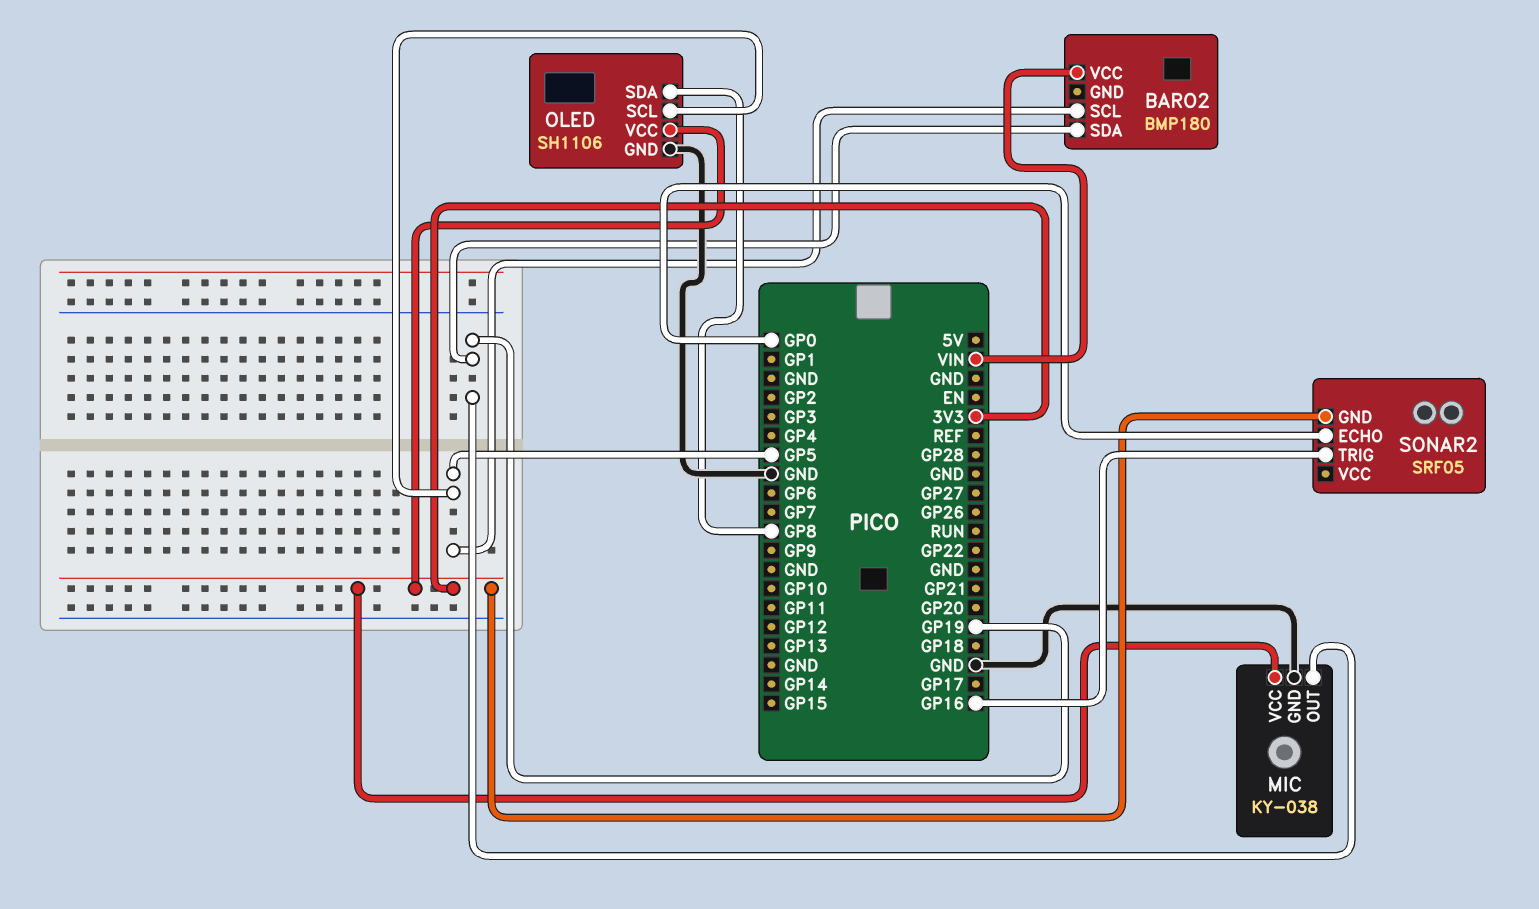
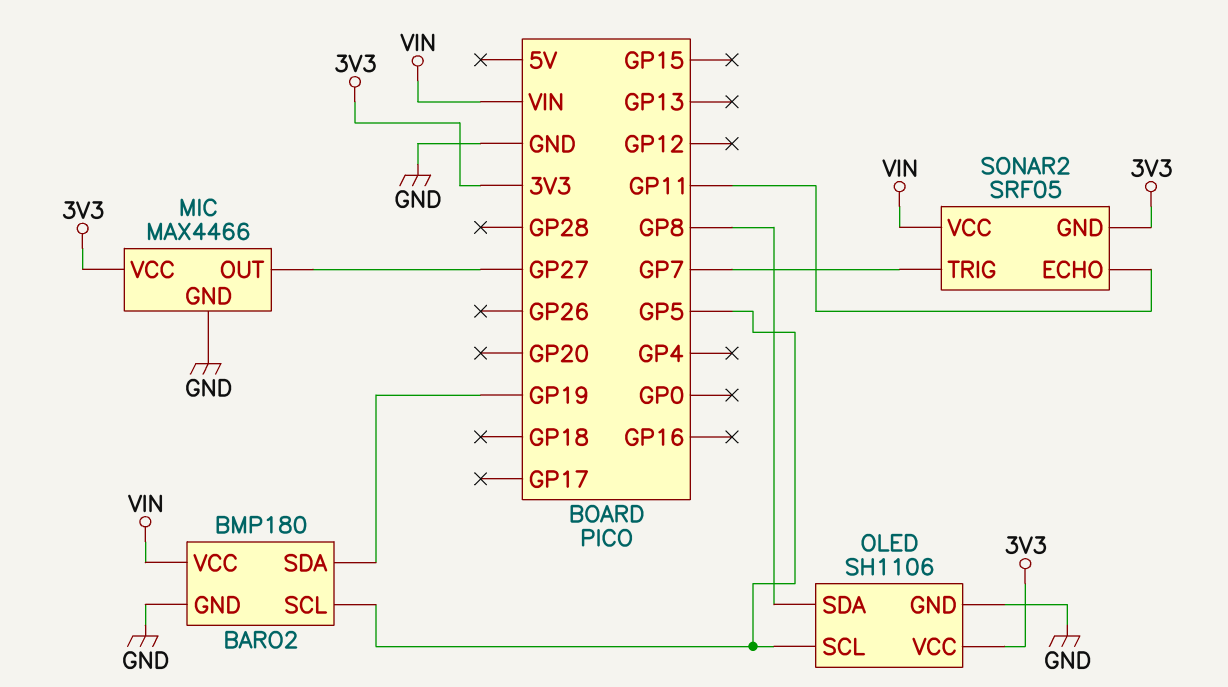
BARO2 pin GND: none -> GND
MIC: KY-038 -> MAX4466
MIC pin OUT: GP19 -> GP27
SONAR2 pin ECHO: GP0 -> GP11
SONAR2 pin TRIG: GP16 -> GP7
SONAR2 pin VCC: none -> VIN

